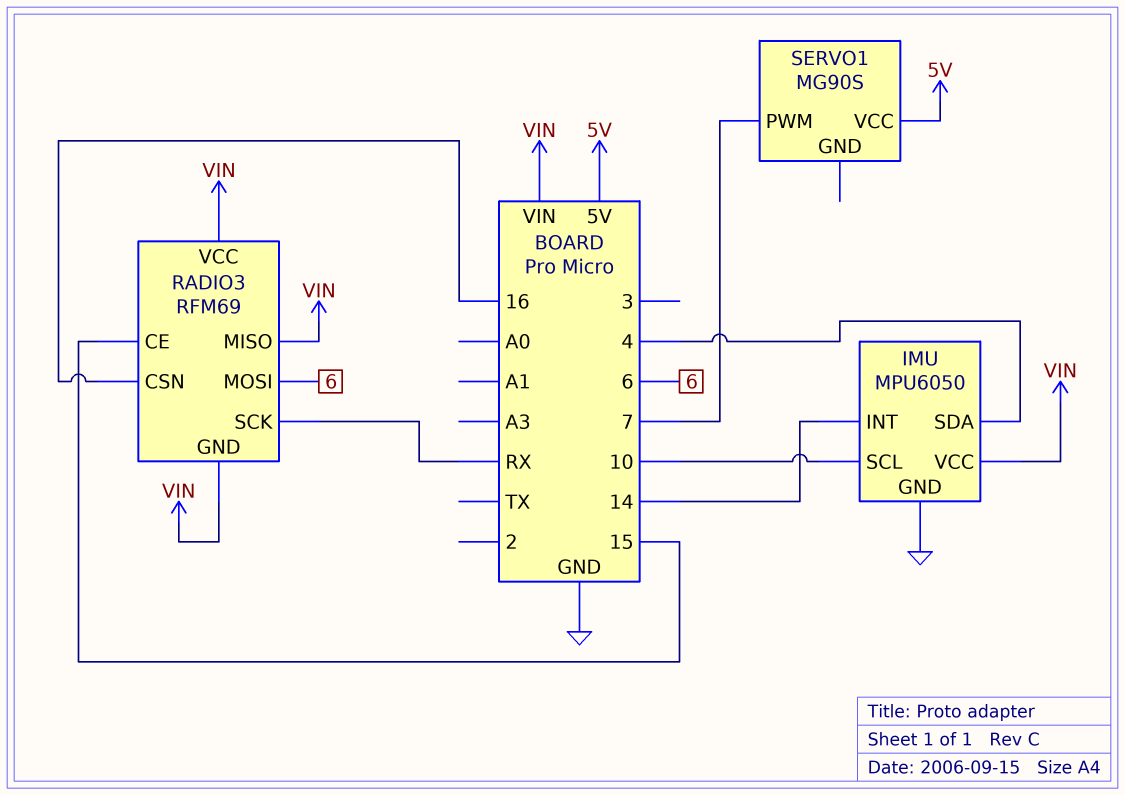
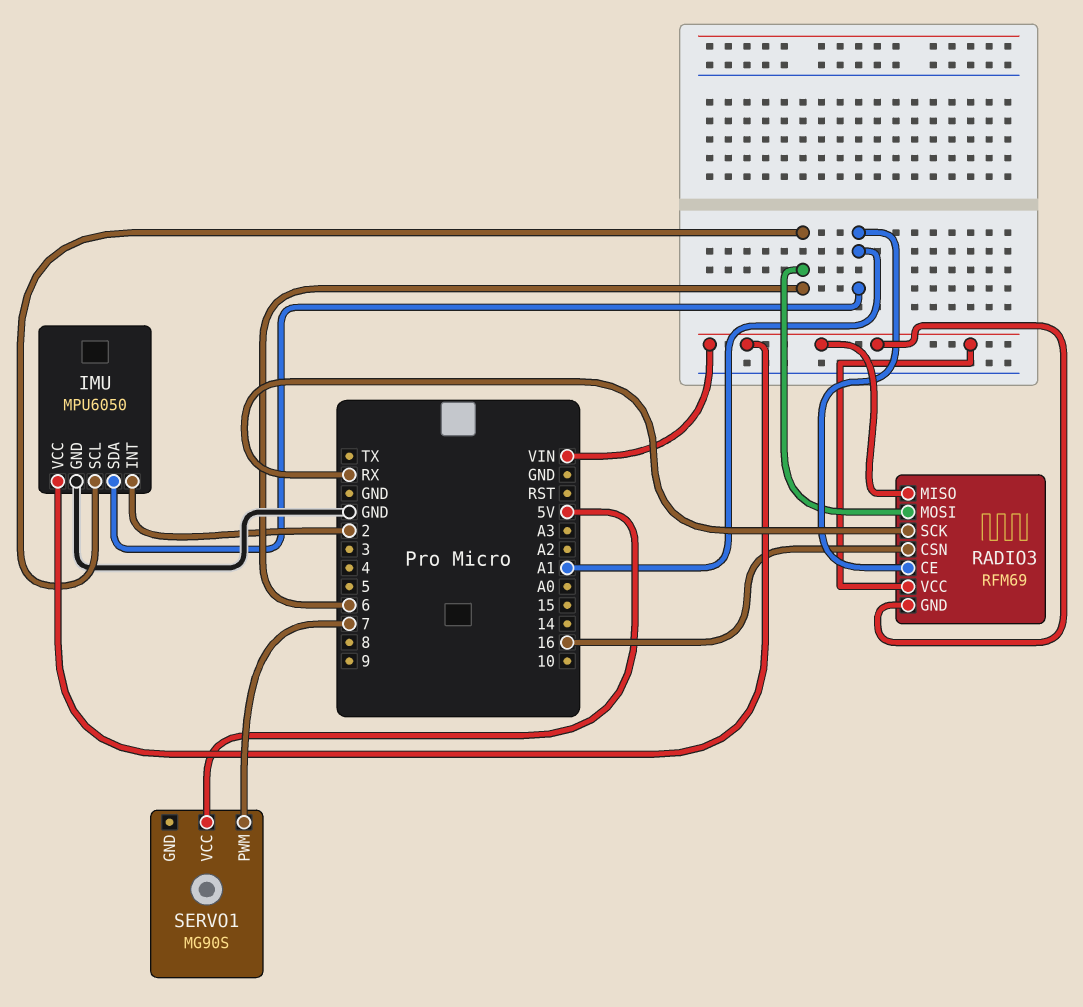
IMU pin INT: 14 -> 2
IMU pin SCL: 10 -> 6
IMU pin SDA: 4 -> A1
RADIO3 pin CE: 15 -> A1

